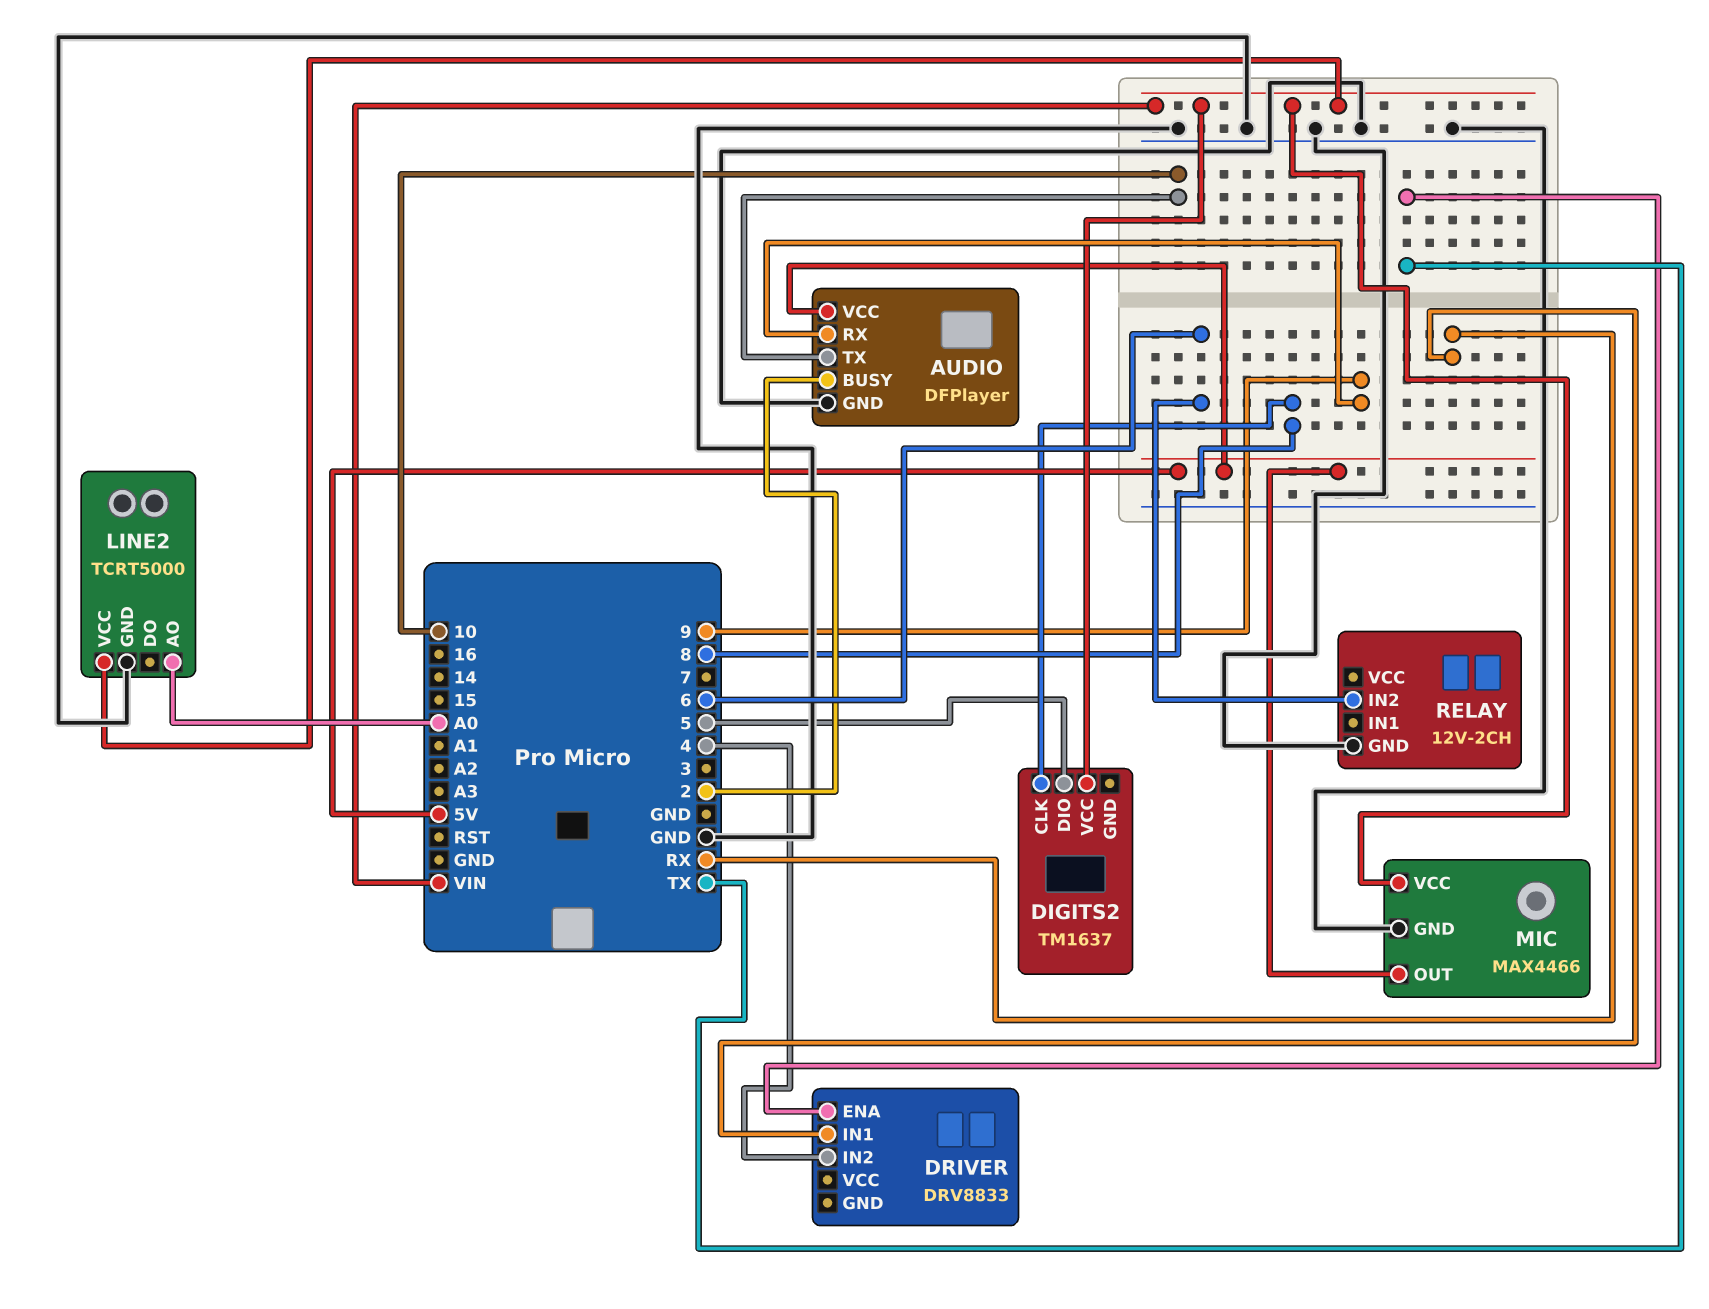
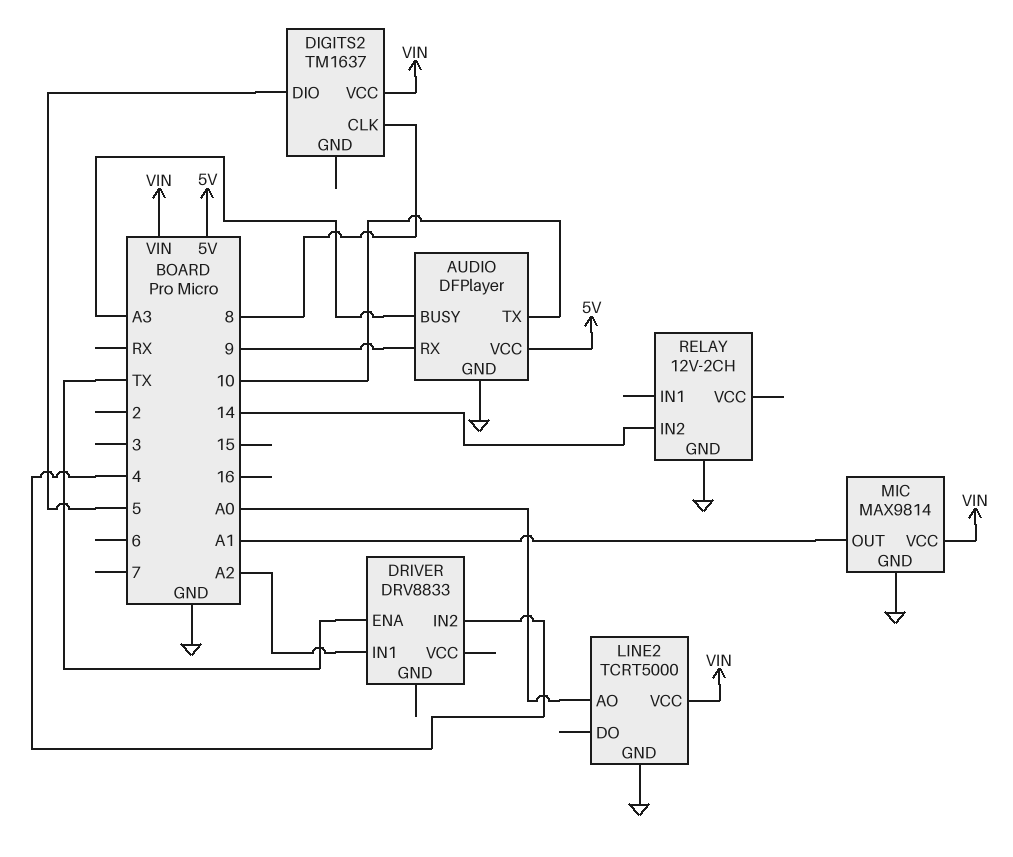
AUDIO pin BUSY: 2 -> A3
DRIVER pin IN1: RX -> A2
MIC: MAX4466 -> MAX9814
MIC pin OUT: 5V -> A1
RELAY pin IN2: 6 -> 14

